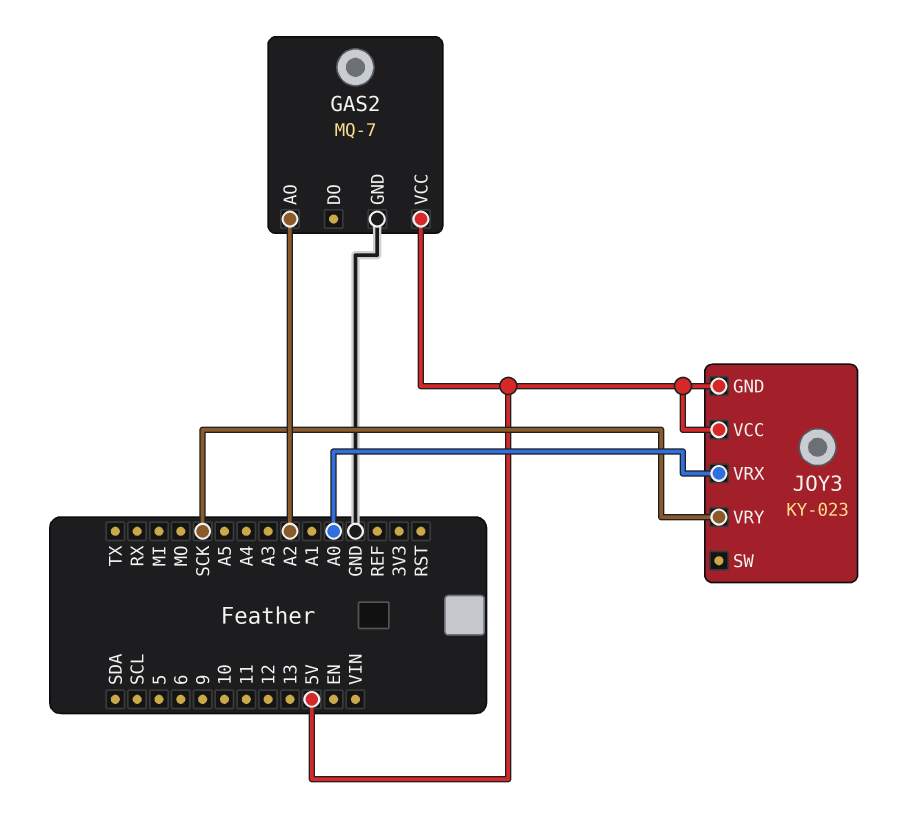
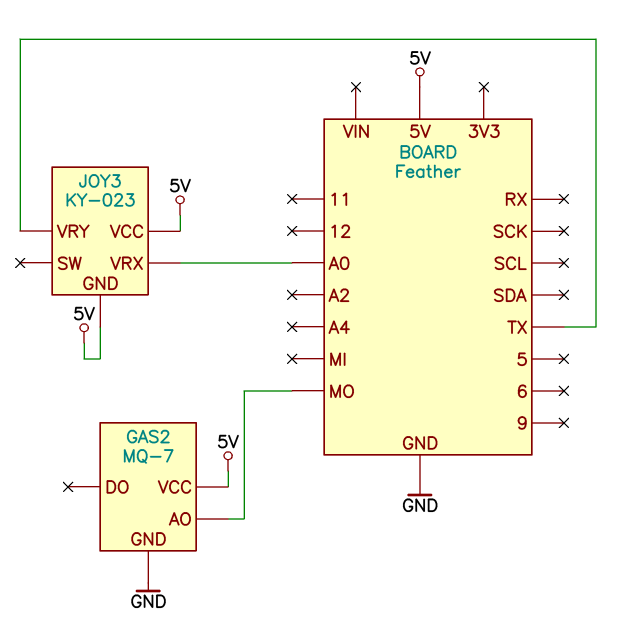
GAS2 pin AO: A2 -> MO
JOY3 pin VRY: SCK -> TX

